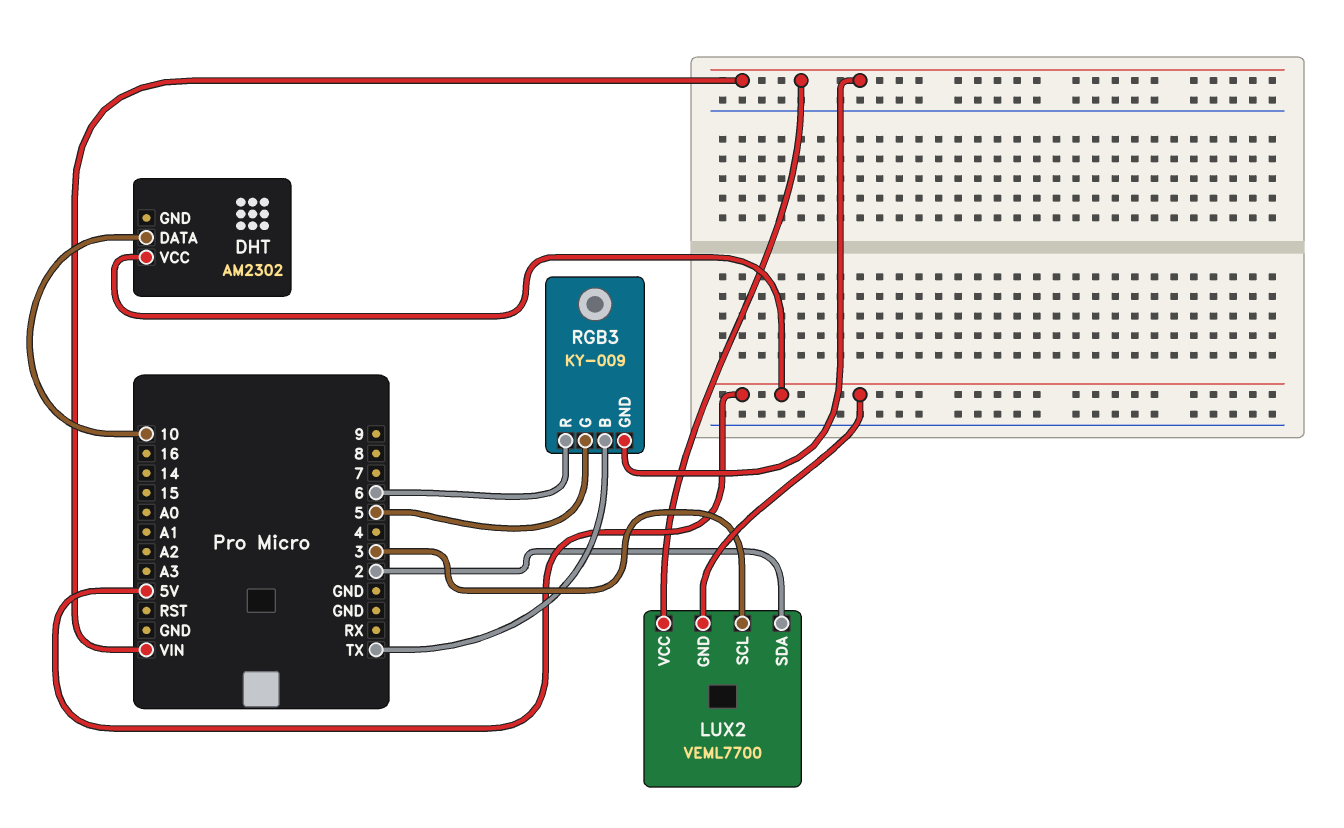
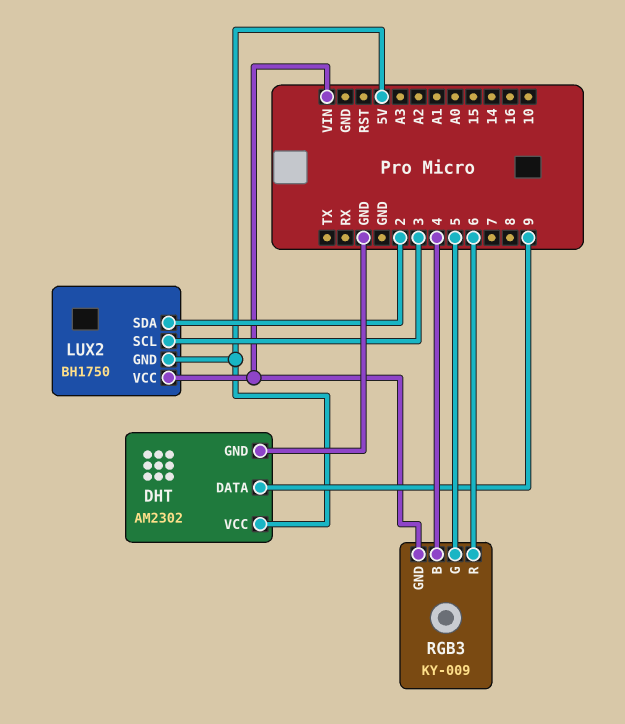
DHT pin DATA: 10 -> 9
DHT pin GND: none -> GND
LUX2: VEML7700 -> BH1750
RGB3 pin B: TX -> 4

